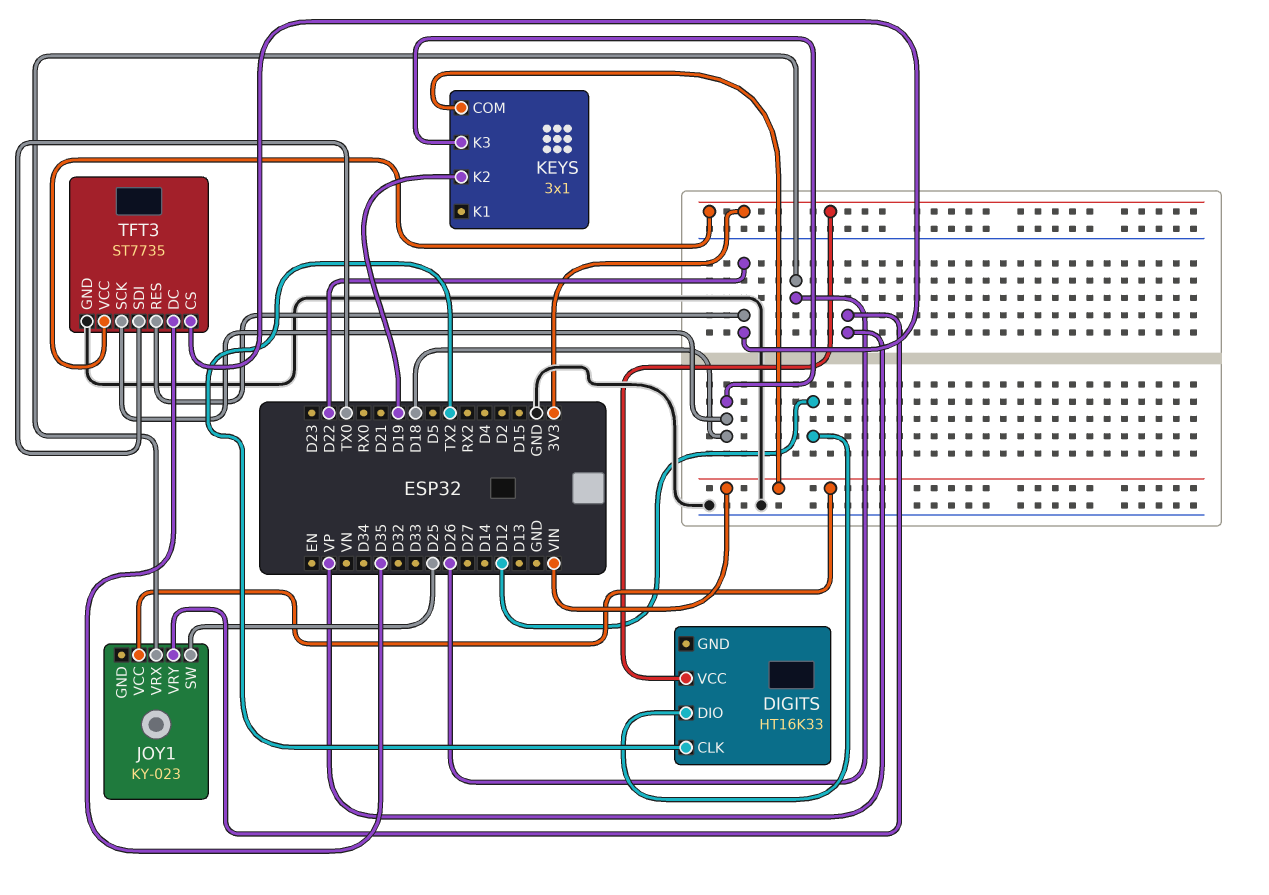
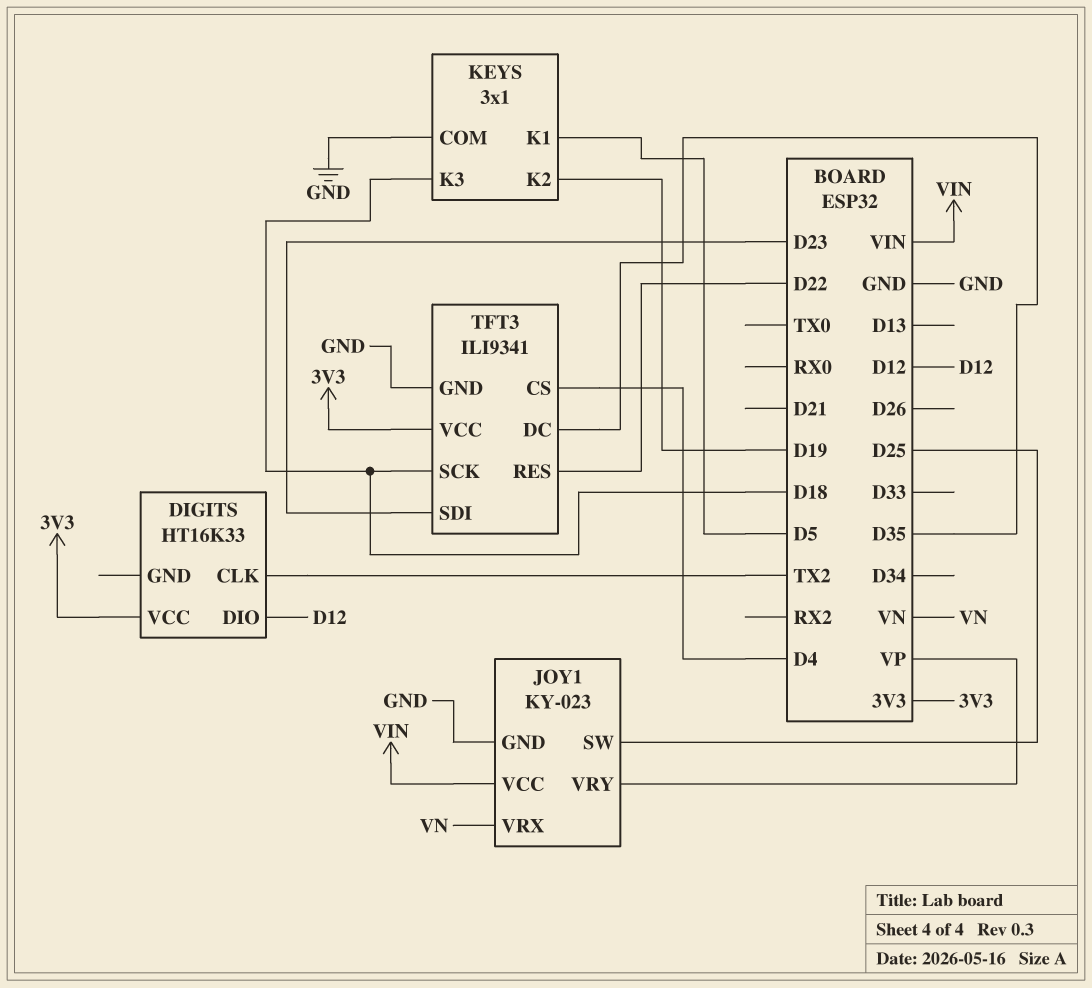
JOY1 pin GND: none -> GND
JOY1 pin VRX: D26 -> VN
KEYS pin COM: VIN -> GND
KEYS pin K1: none -> D5
TFT3: ST7735 -> ILI9341
TFT3 pin CS: D22 -> D4
TFT3 pin SDI: TX0 -> D23

